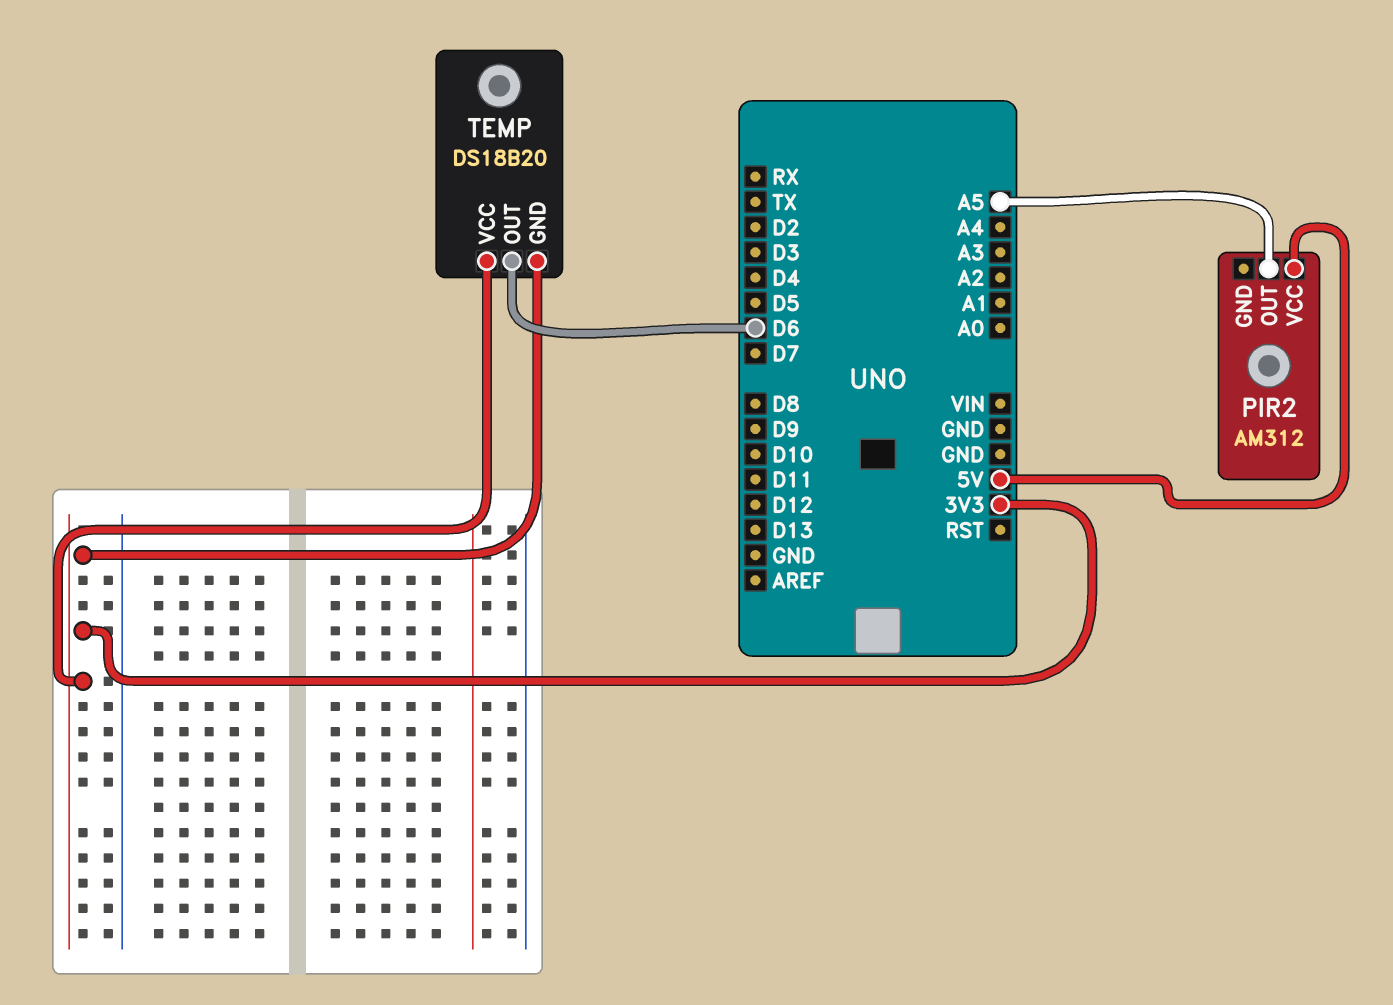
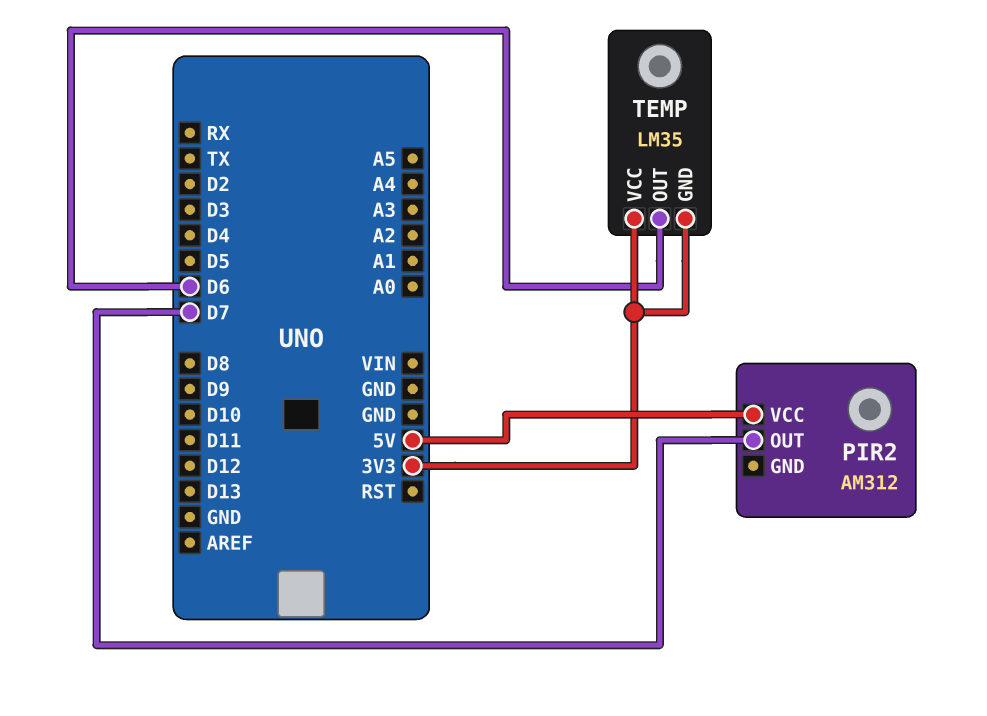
PIR2 pin OUT: A5 -> D7
TEMP: DS18B20 -> LM35

